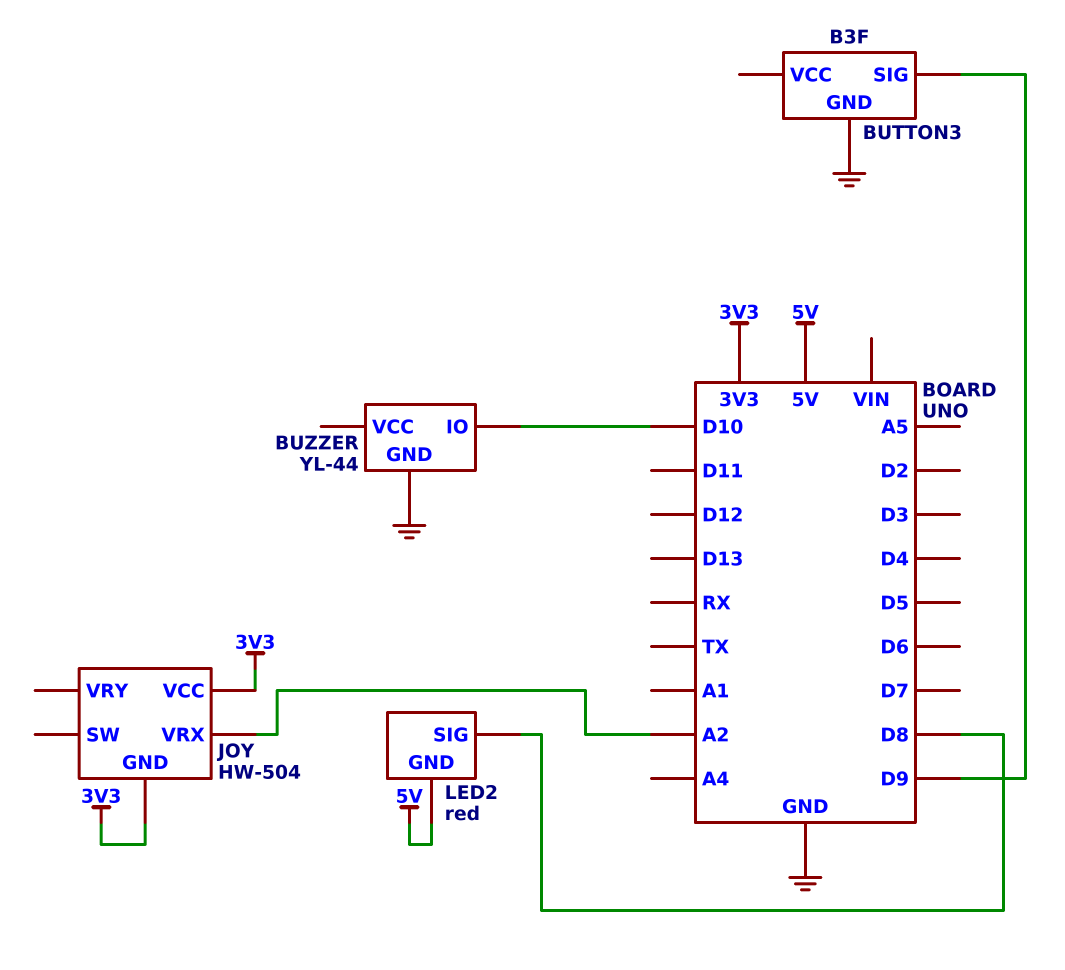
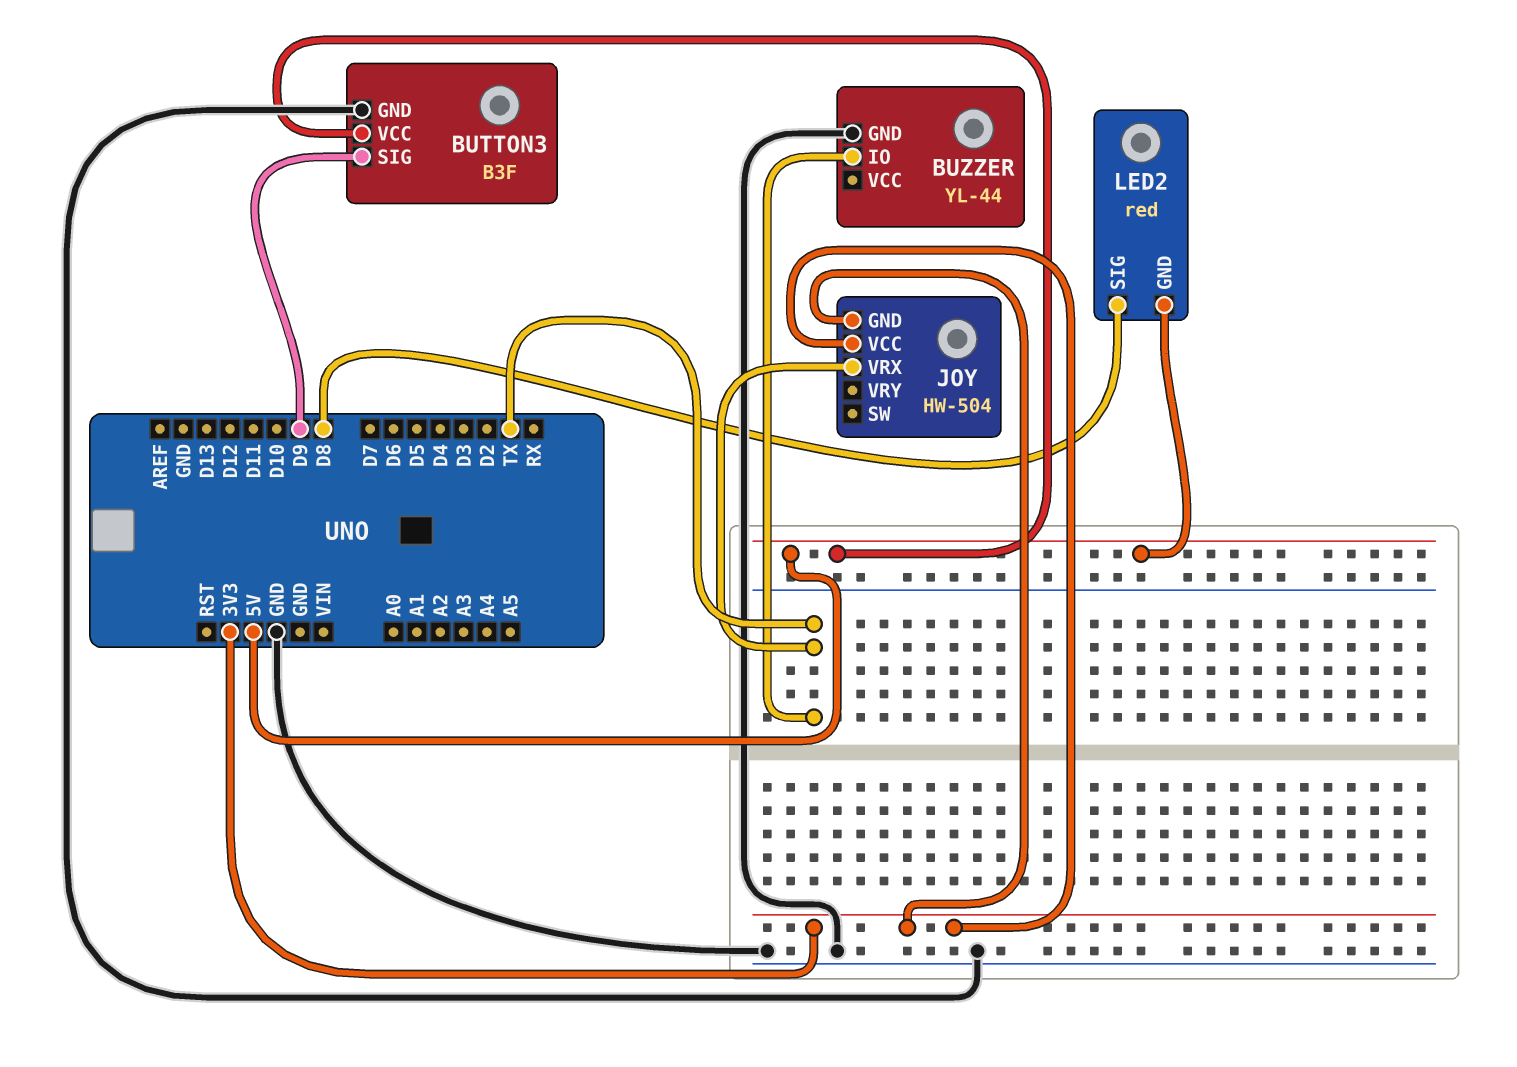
BUTTON3 pin VCC: none -> 5V
BUZZER pin IO: D10 -> TX
JOY pin VRX: A2 -> TX

